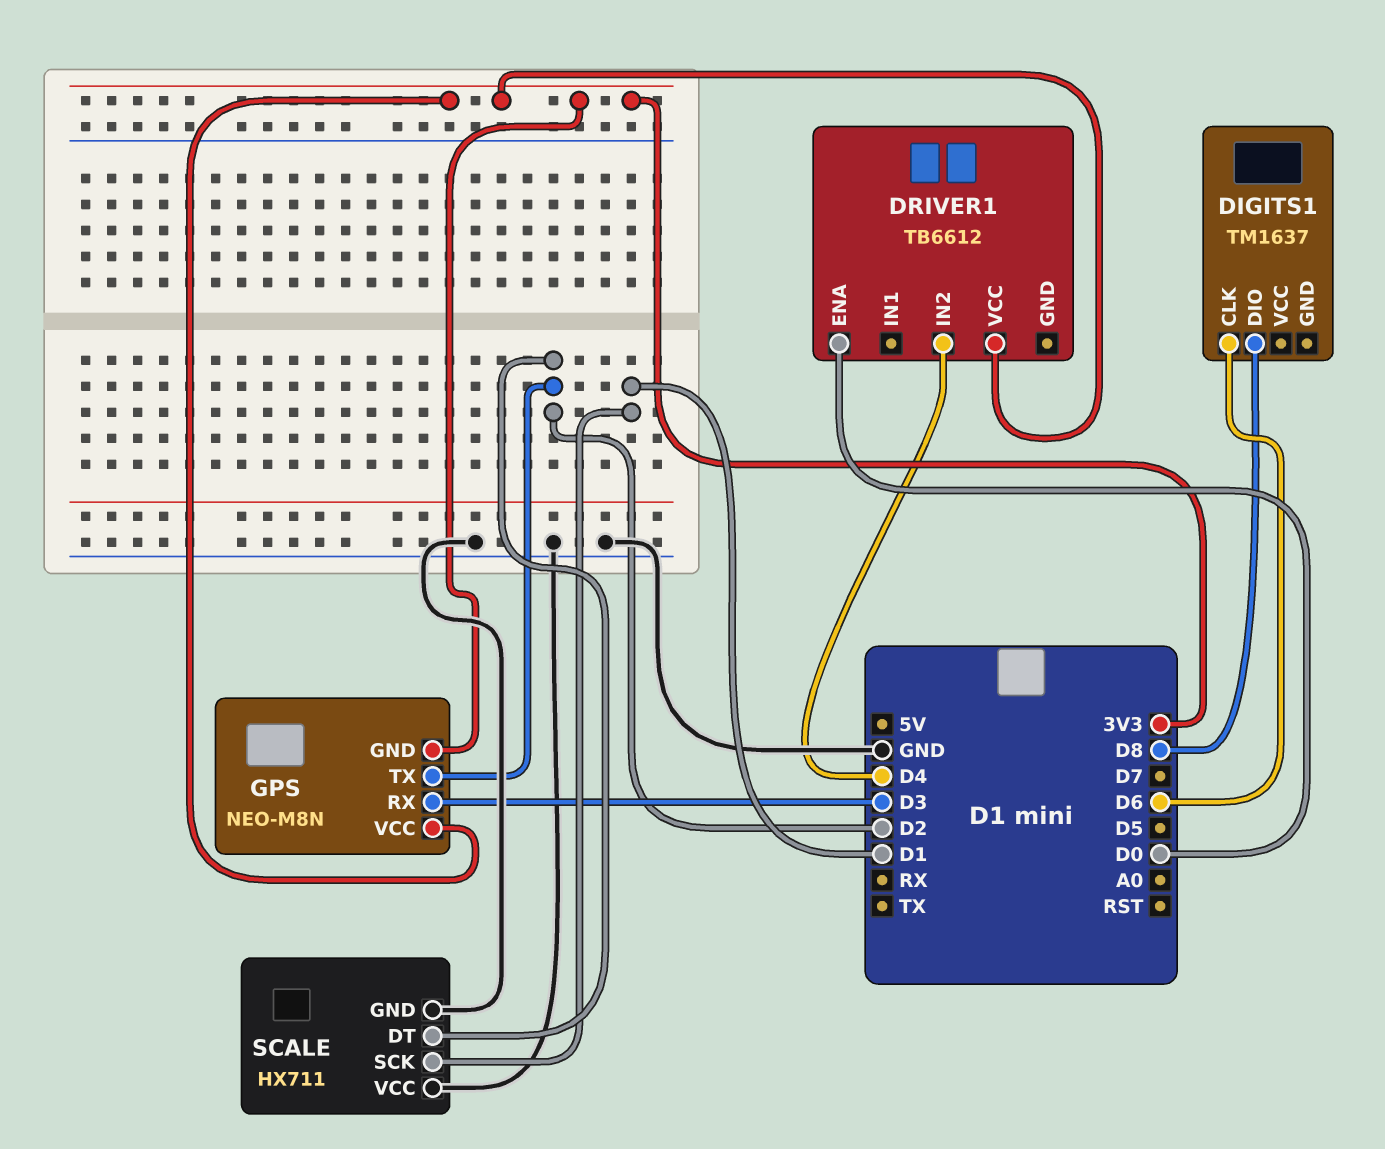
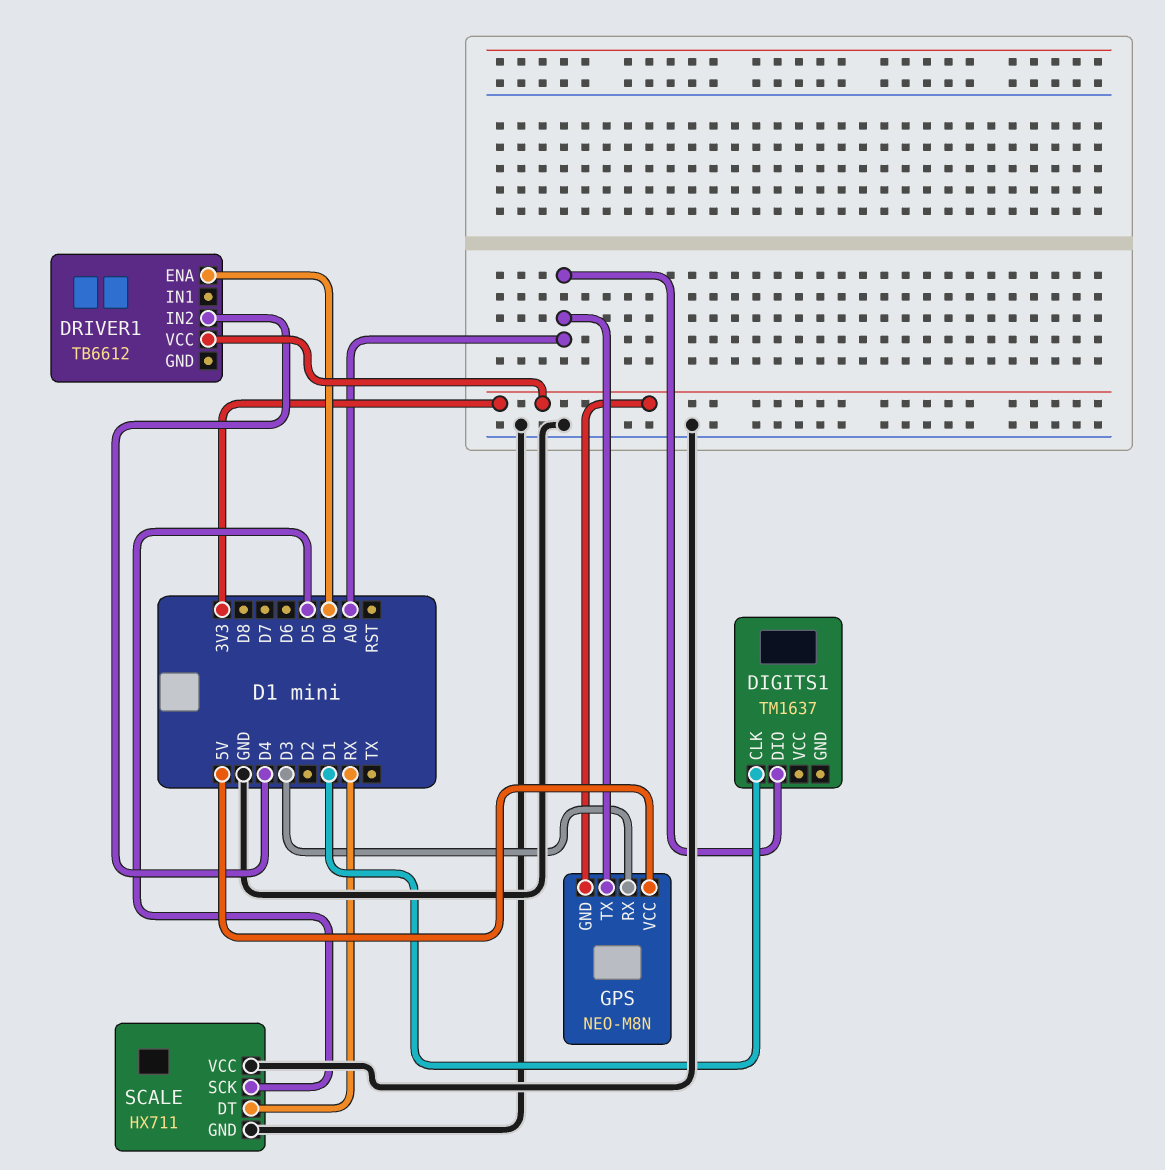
DIGITS1 pin CLK: D6 -> D1
DIGITS1 pin DIO: D8 -> A0
GPS pin TX: D2 -> A0
GPS pin VCC: 3V3 -> 5V
SCALE pin DT: D2 -> RX
SCALE pin SCK: D1 -> D5

